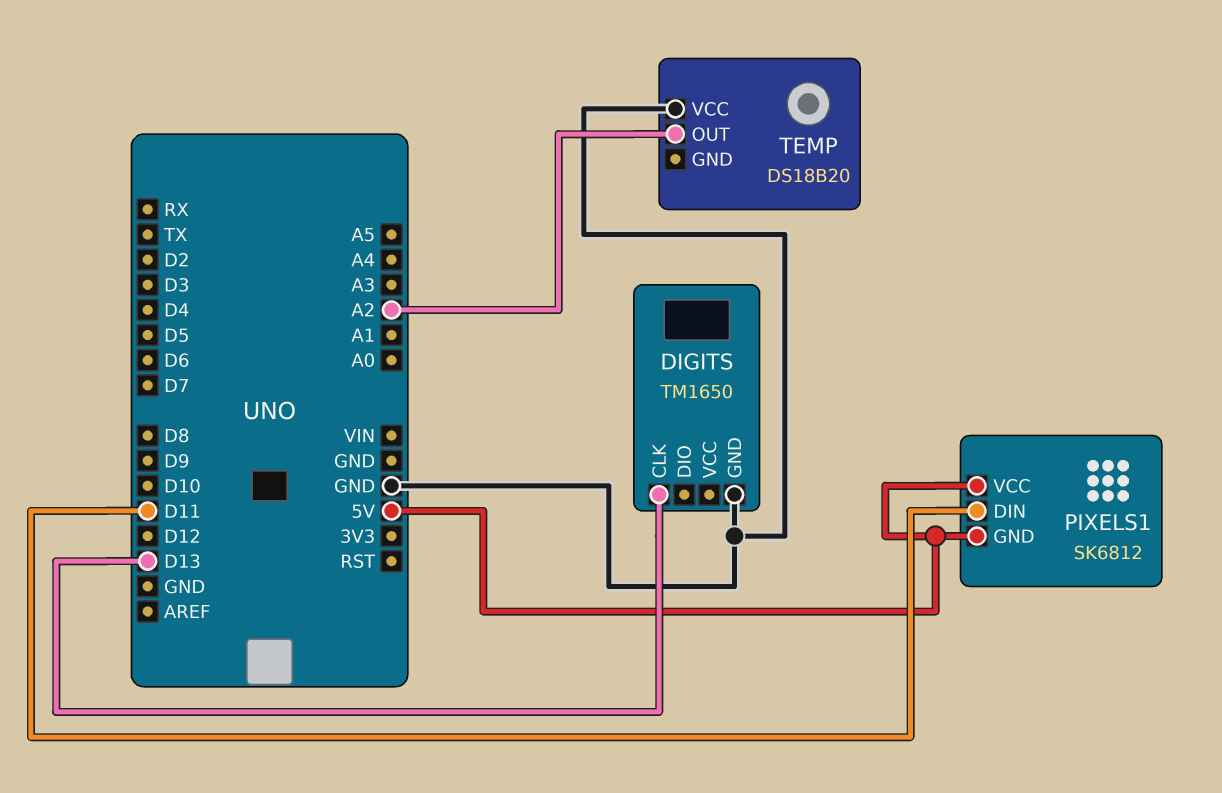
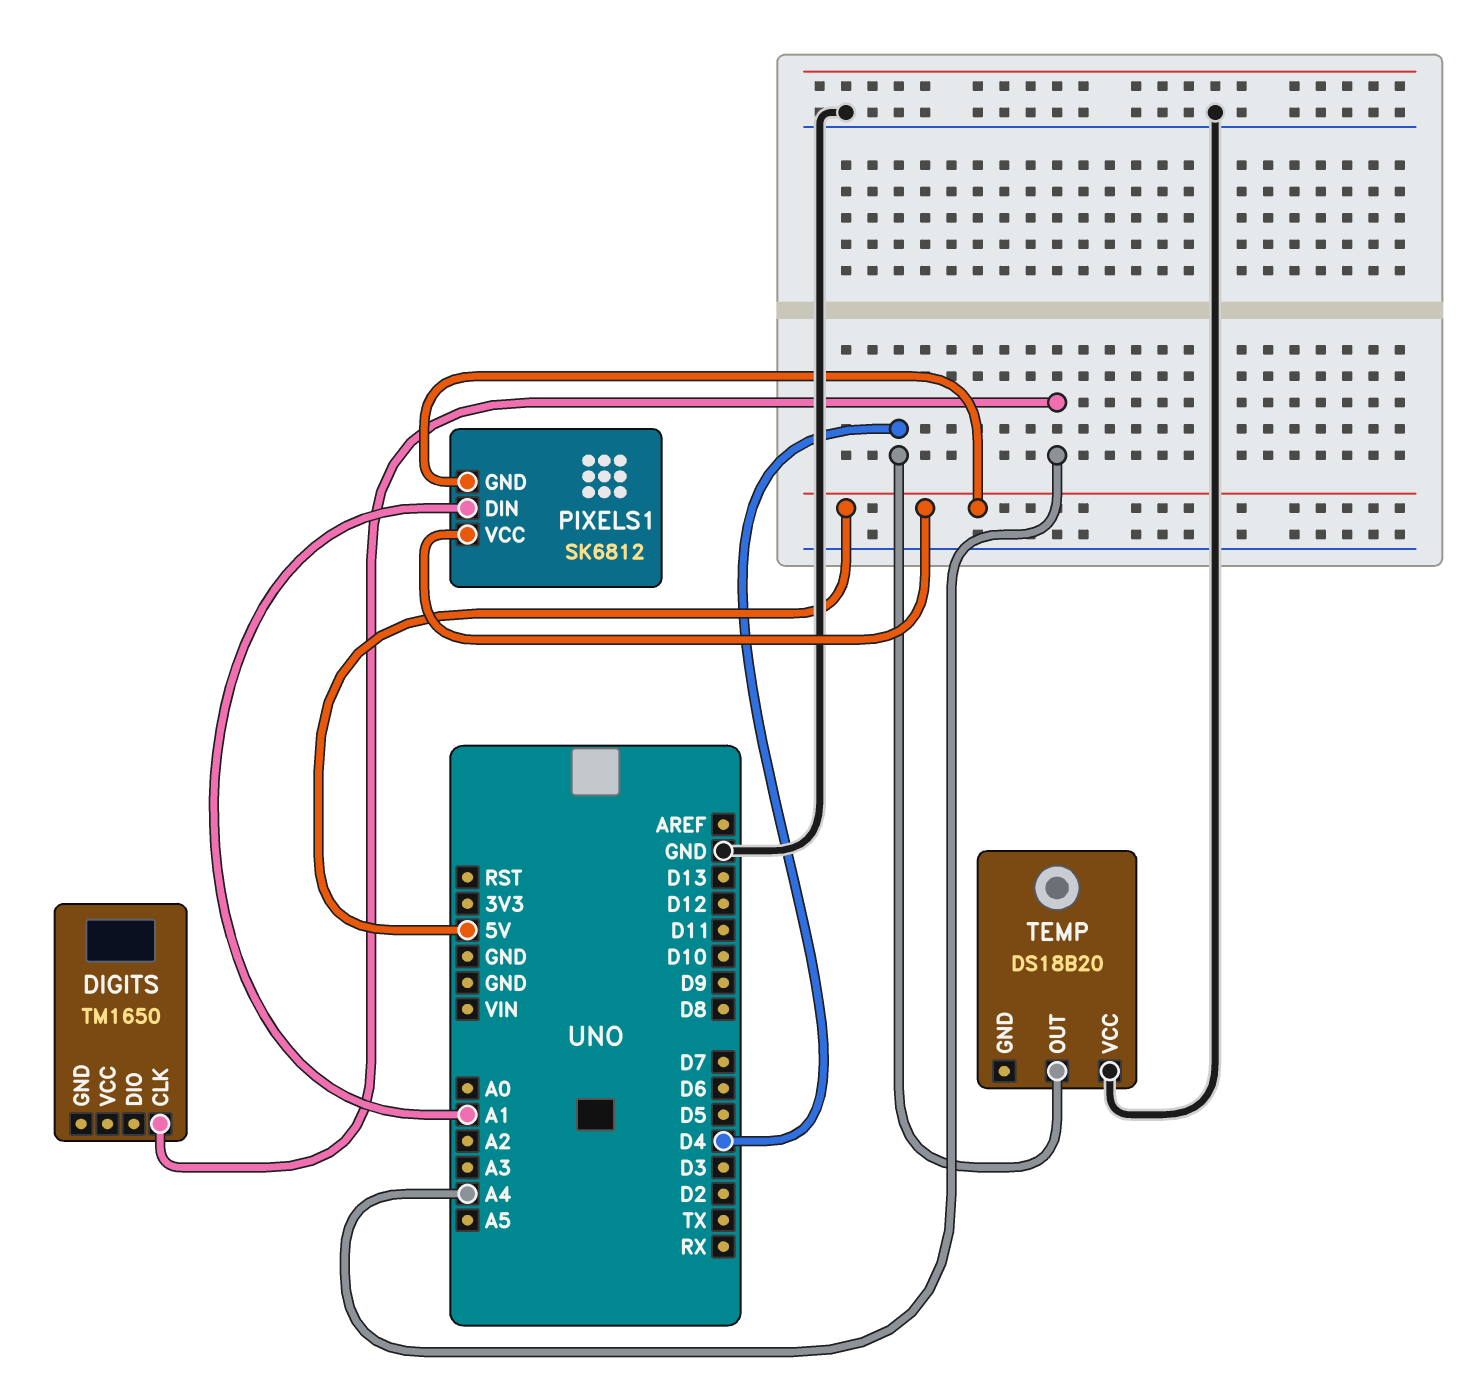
DIGITS pin CLK: D13 -> A4
DIGITS pin GND: GND -> none
PIXELS1 pin DIN: D11 -> A1
TEMP pin OUT: A2 -> D4

